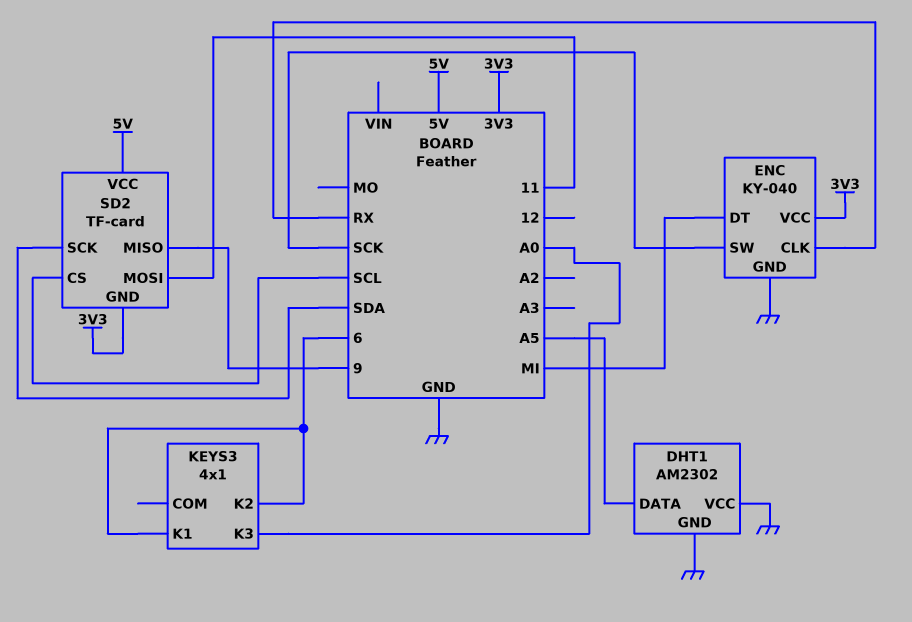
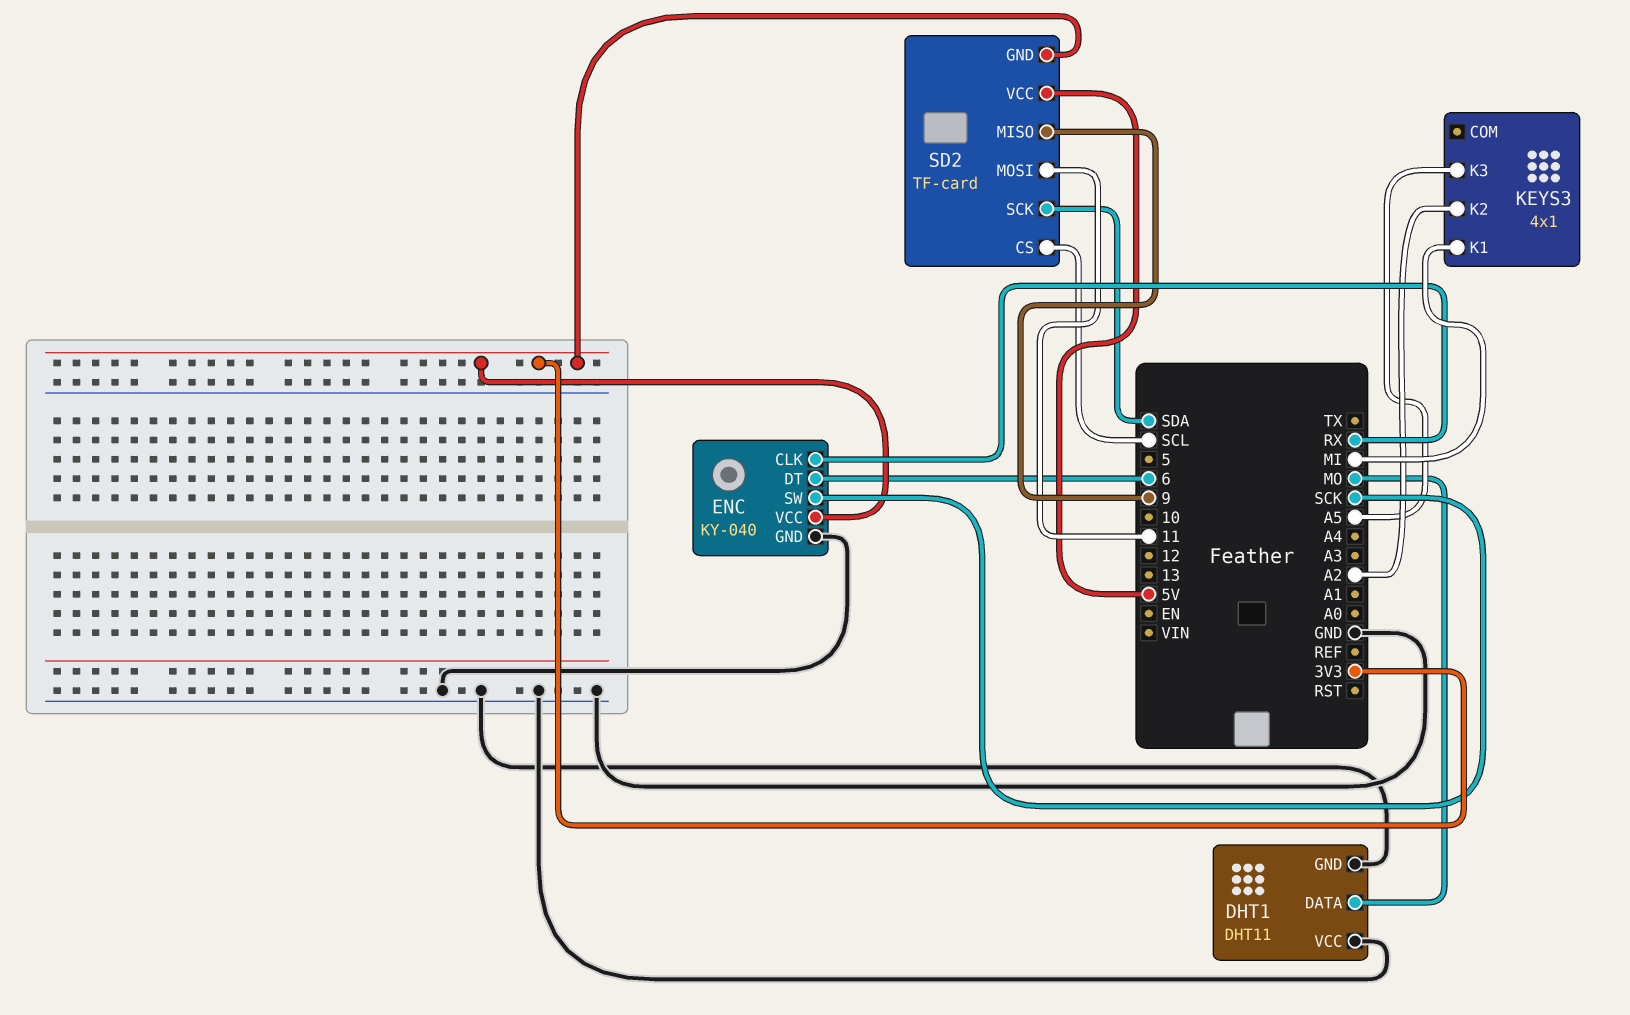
DHT1: AM2302 -> DHT11
DHT1 pin DATA: A5 -> MO
ENC pin DT: MI -> 6
KEYS3 pin K1: 6 -> MI
KEYS3 pin K2: 6 -> A2
KEYS3 pin K3: A0 -> A5

